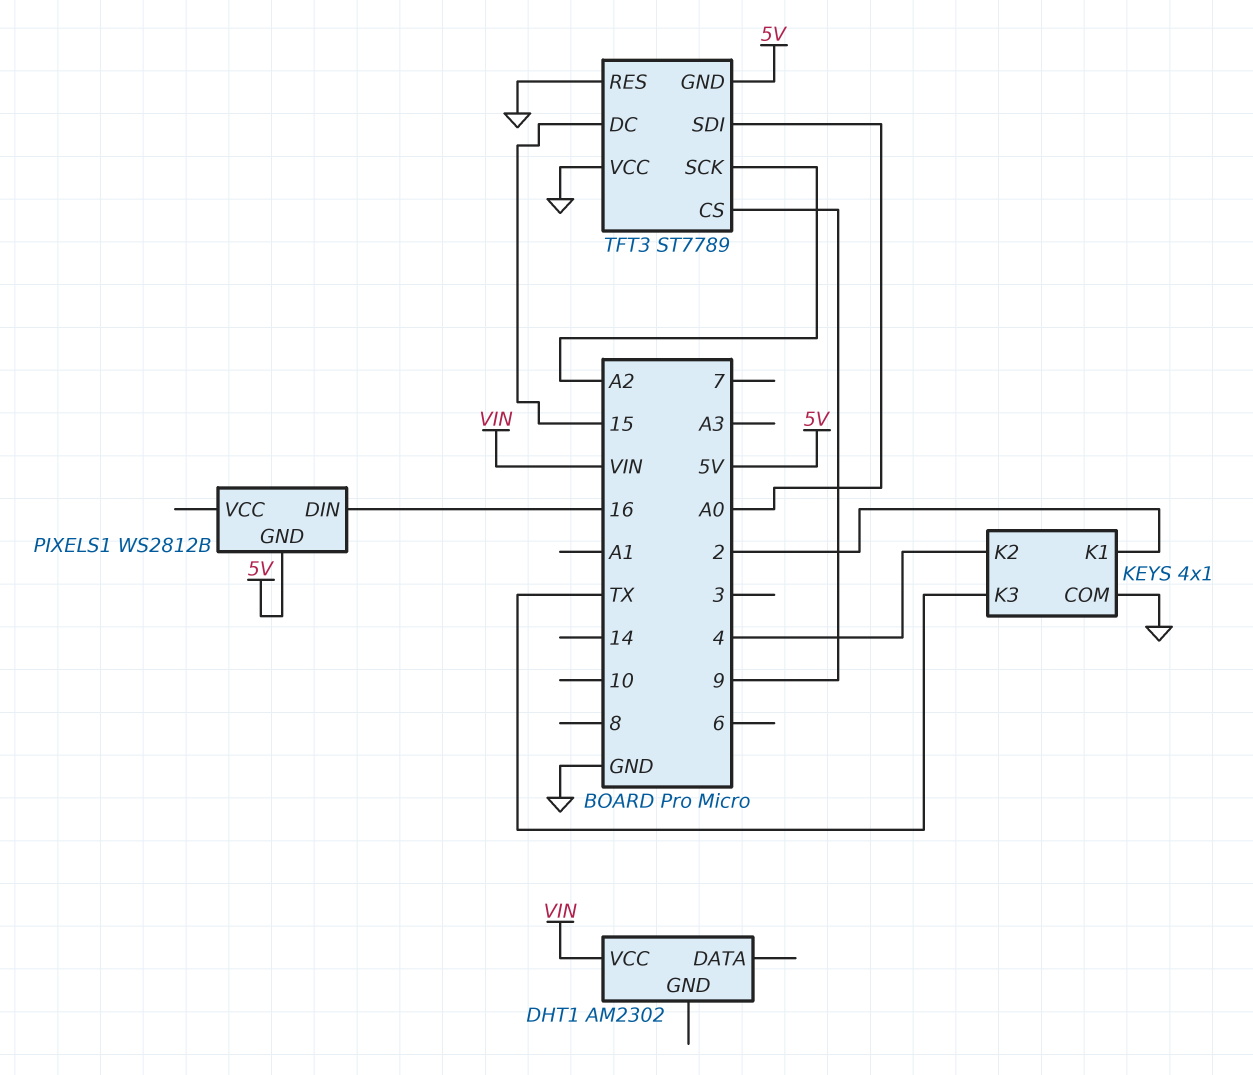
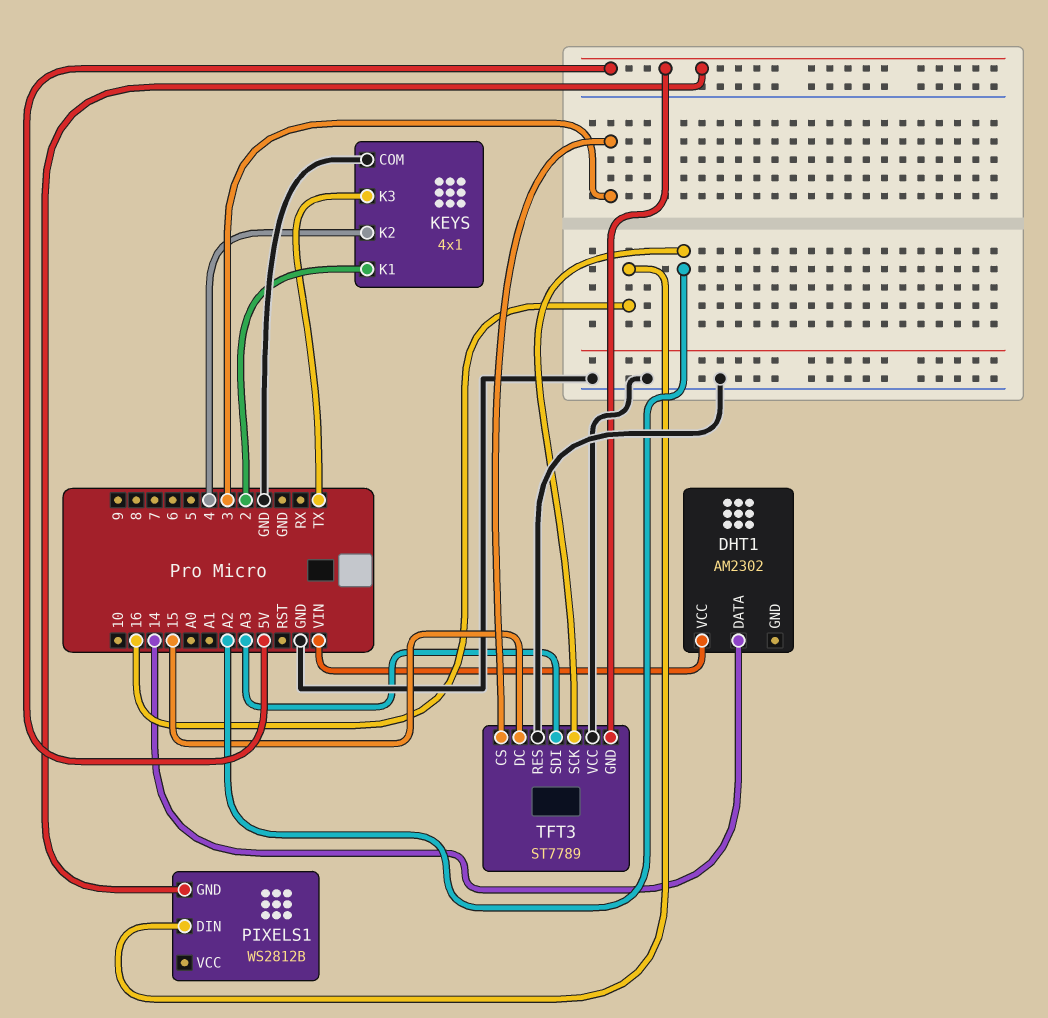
DHT1 pin DATA: none -> 14
TFT3 pin CS: 9 -> 3
TFT3 pin SDI: A0 -> A3

